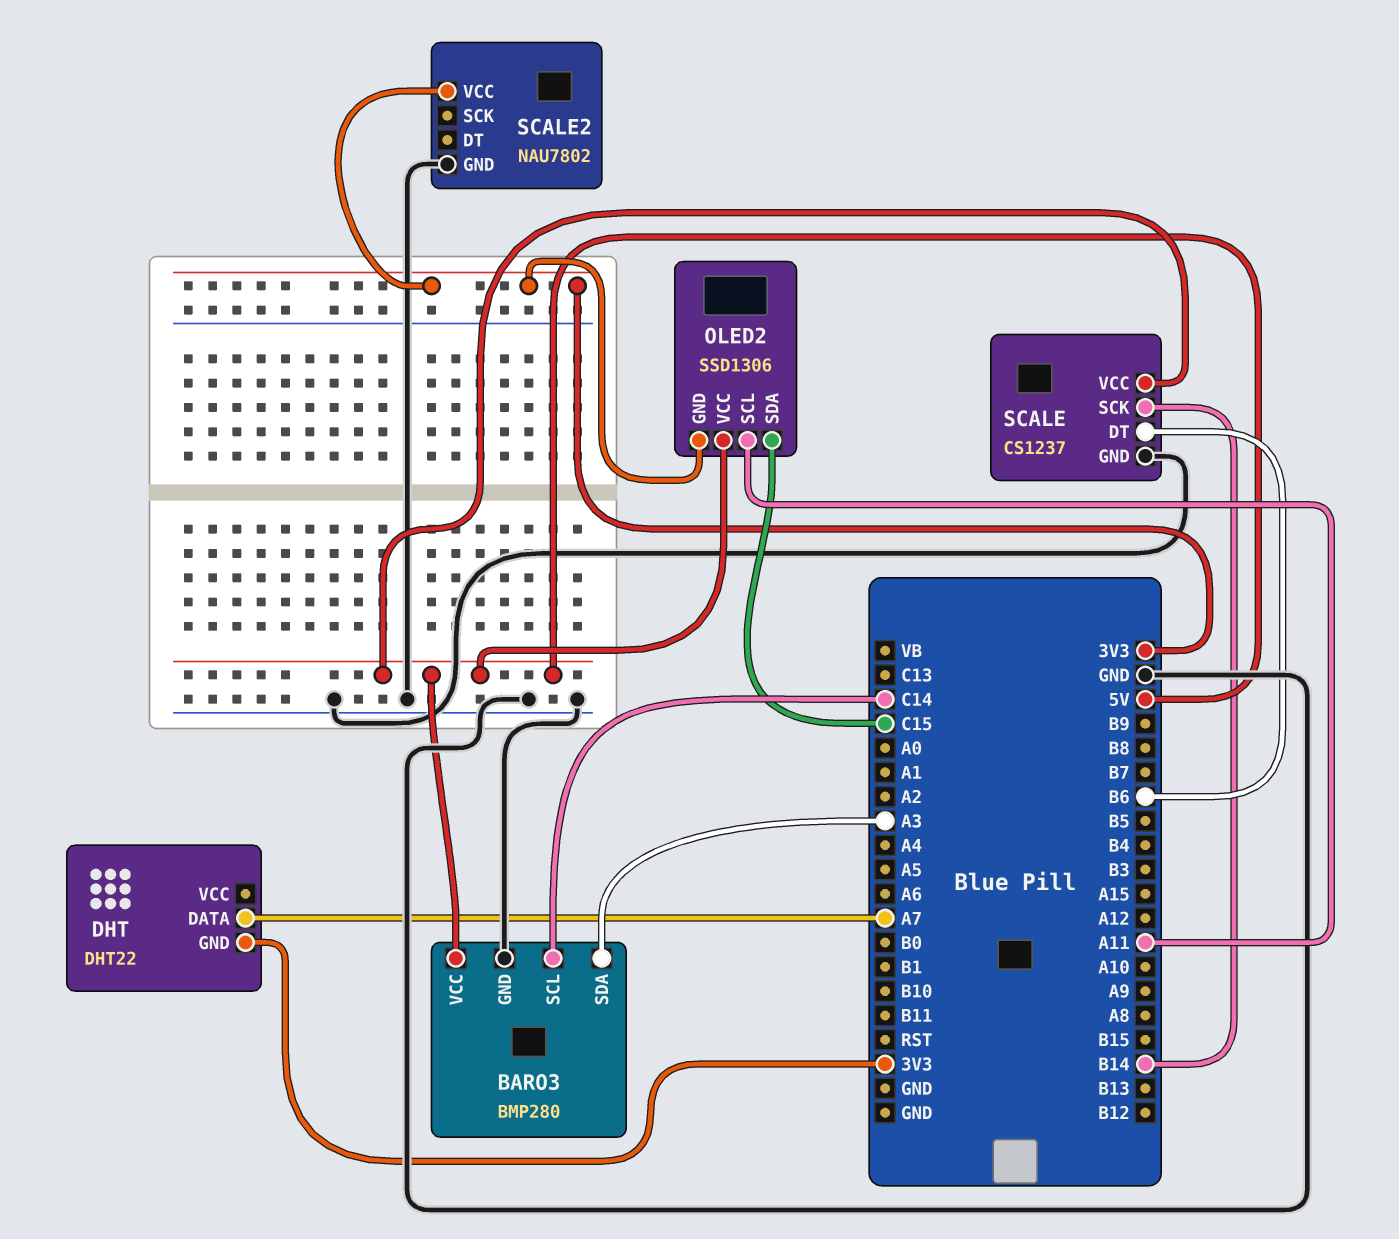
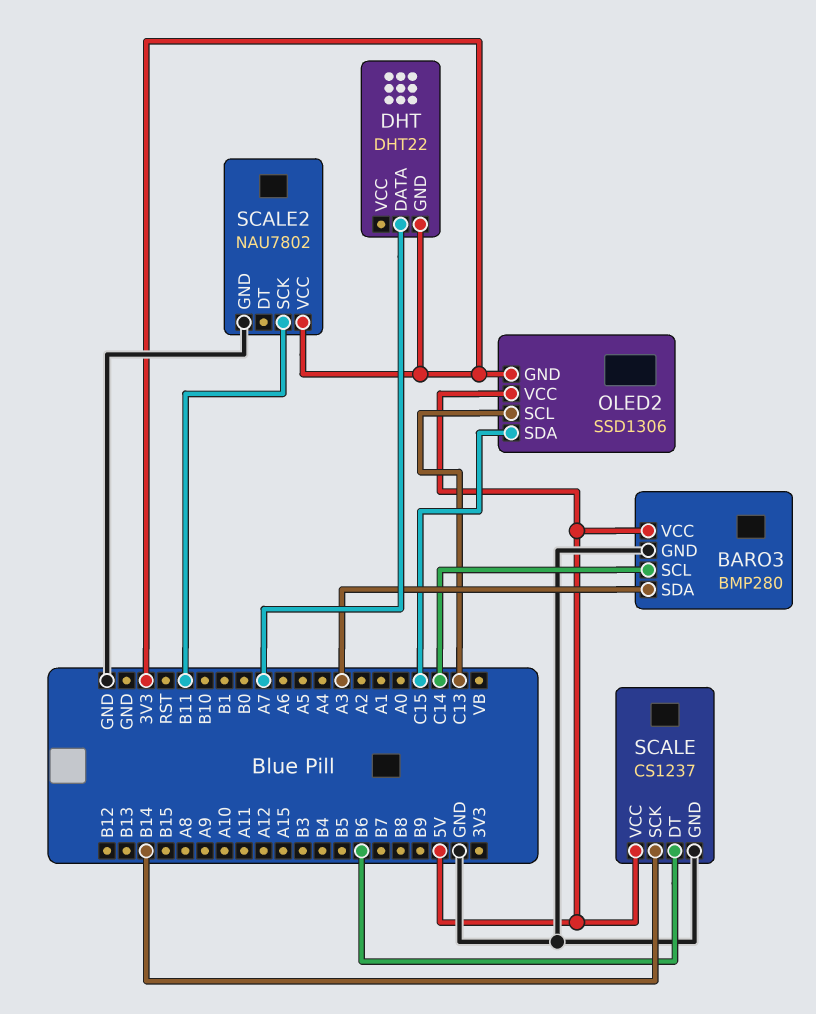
OLED2 pin SCL: A11 -> C13
SCALE2 pin SCK: none -> B11

